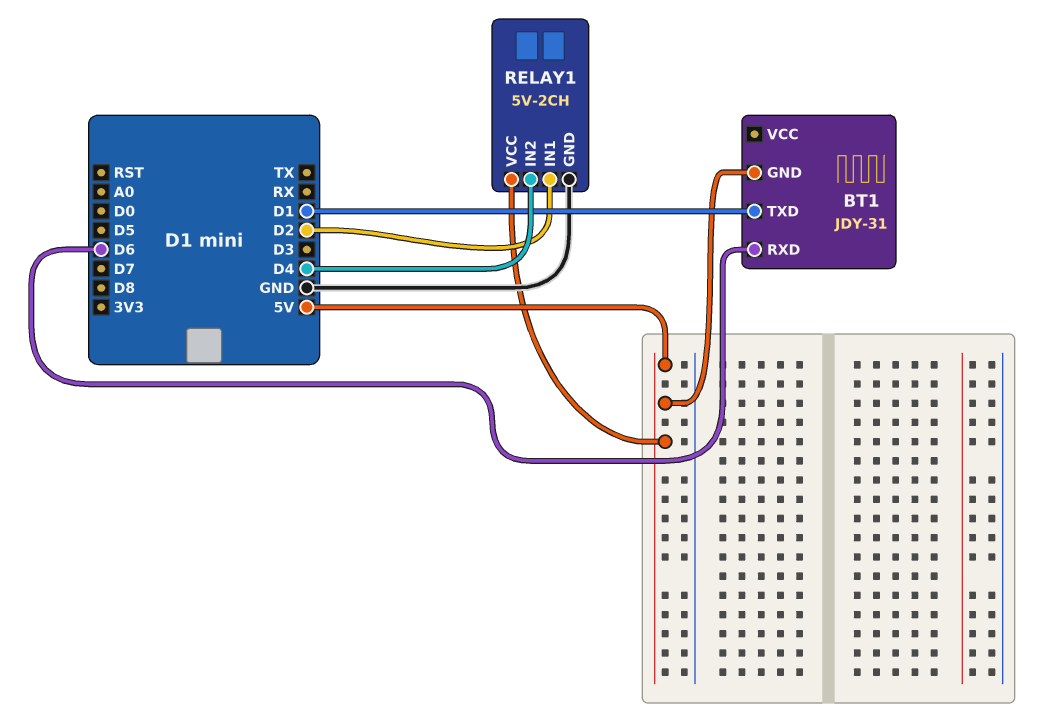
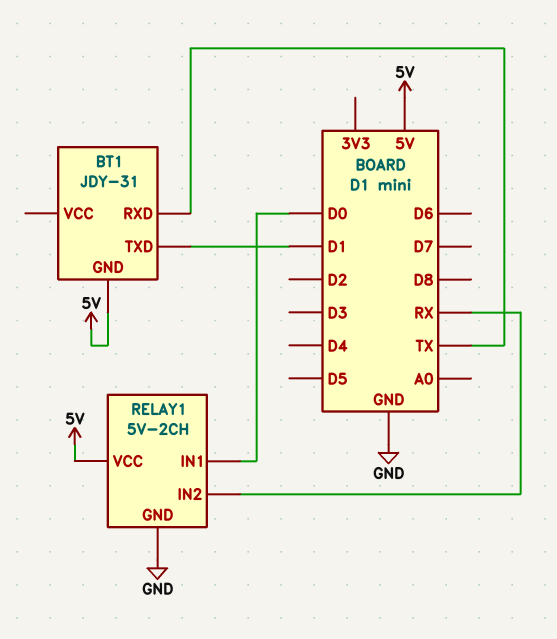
BT1 pin RXD: D6 -> TX
RELAY1 pin IN1: D2 -> D0
RELAY1 pin IN2: D4 -> RX

